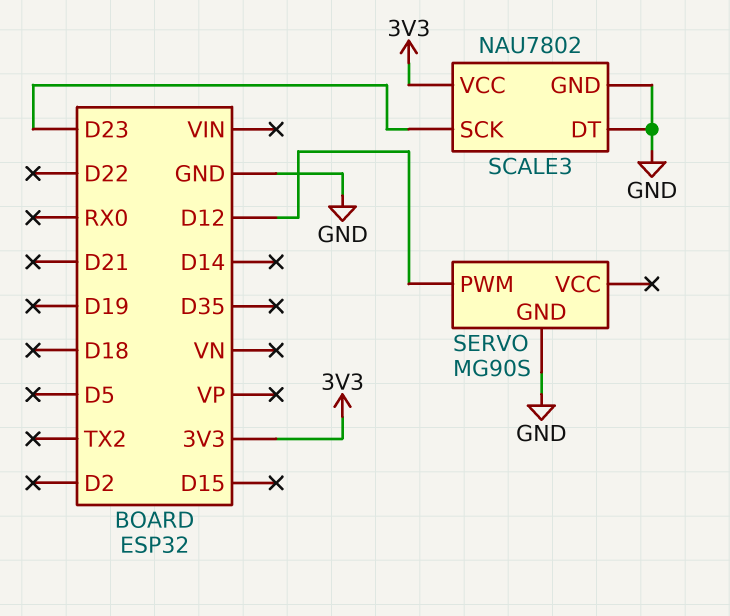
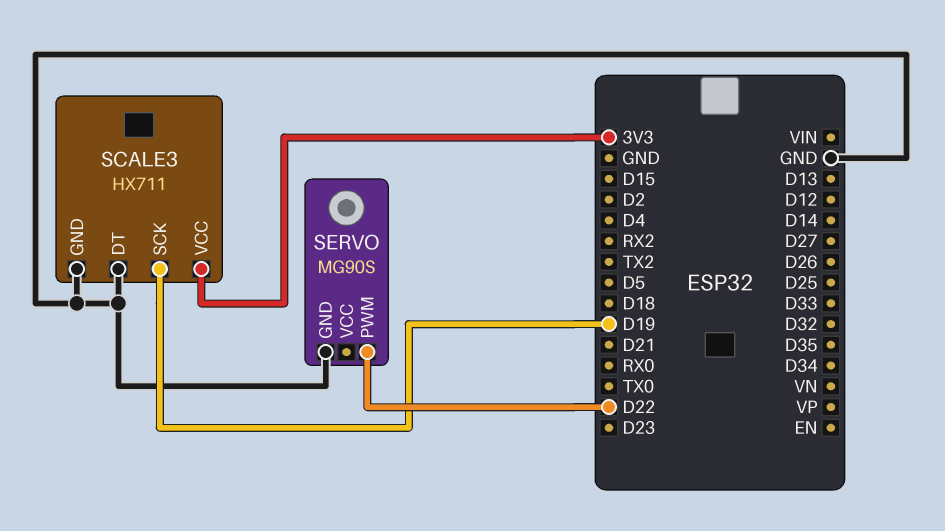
SCALE3: NAU7802 -> HX711
SCALE3 pin SCK: D23 -> D19
SERVO pin PWM: D12 -> D22

